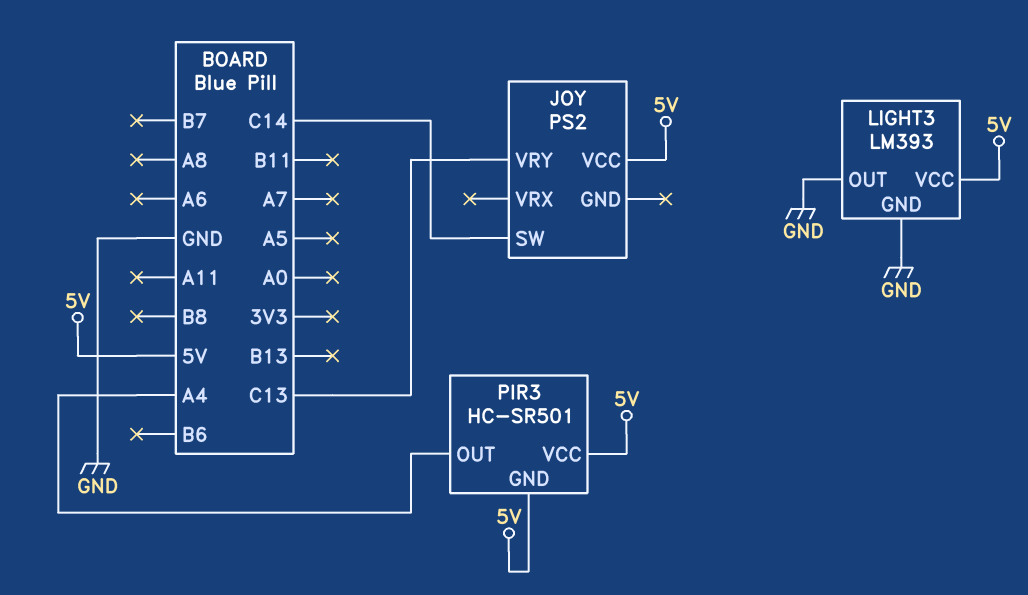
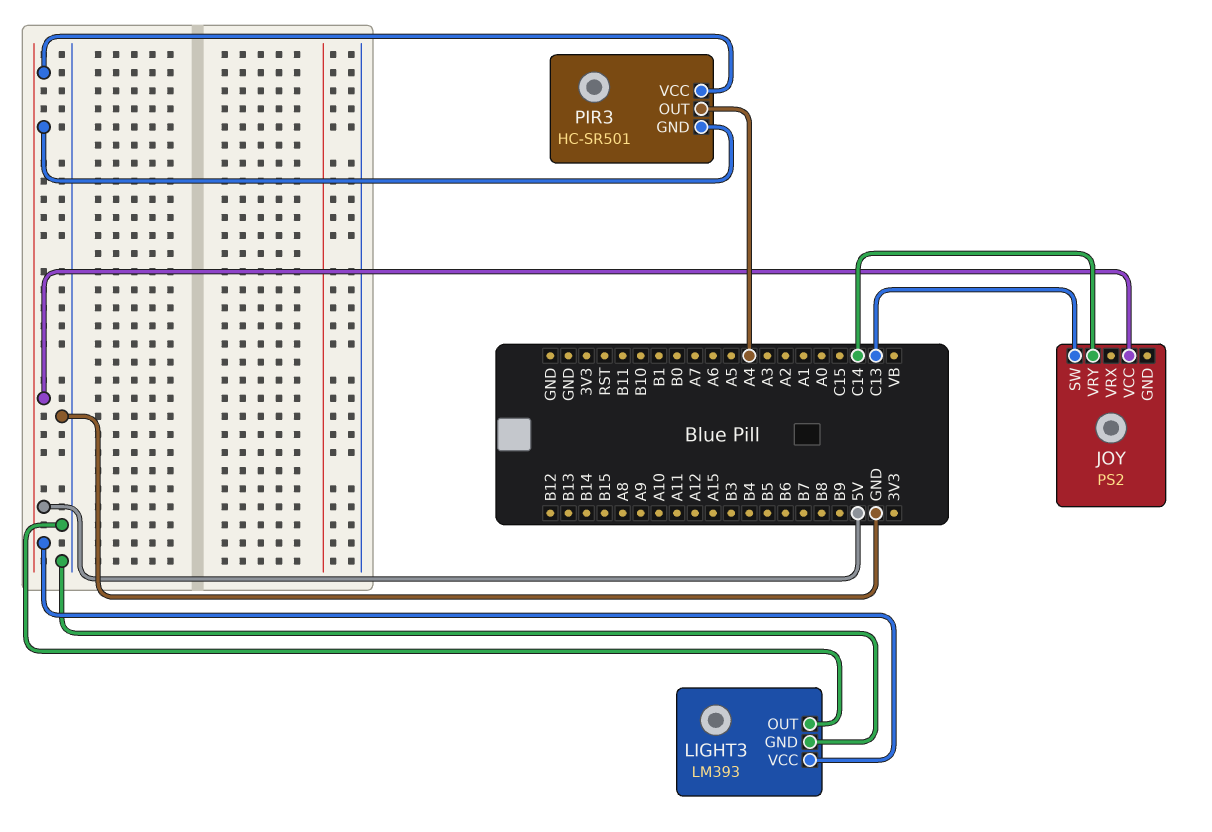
JOY pin SW: C14 -> C13
JOY pin VRY: C13 -> C14

